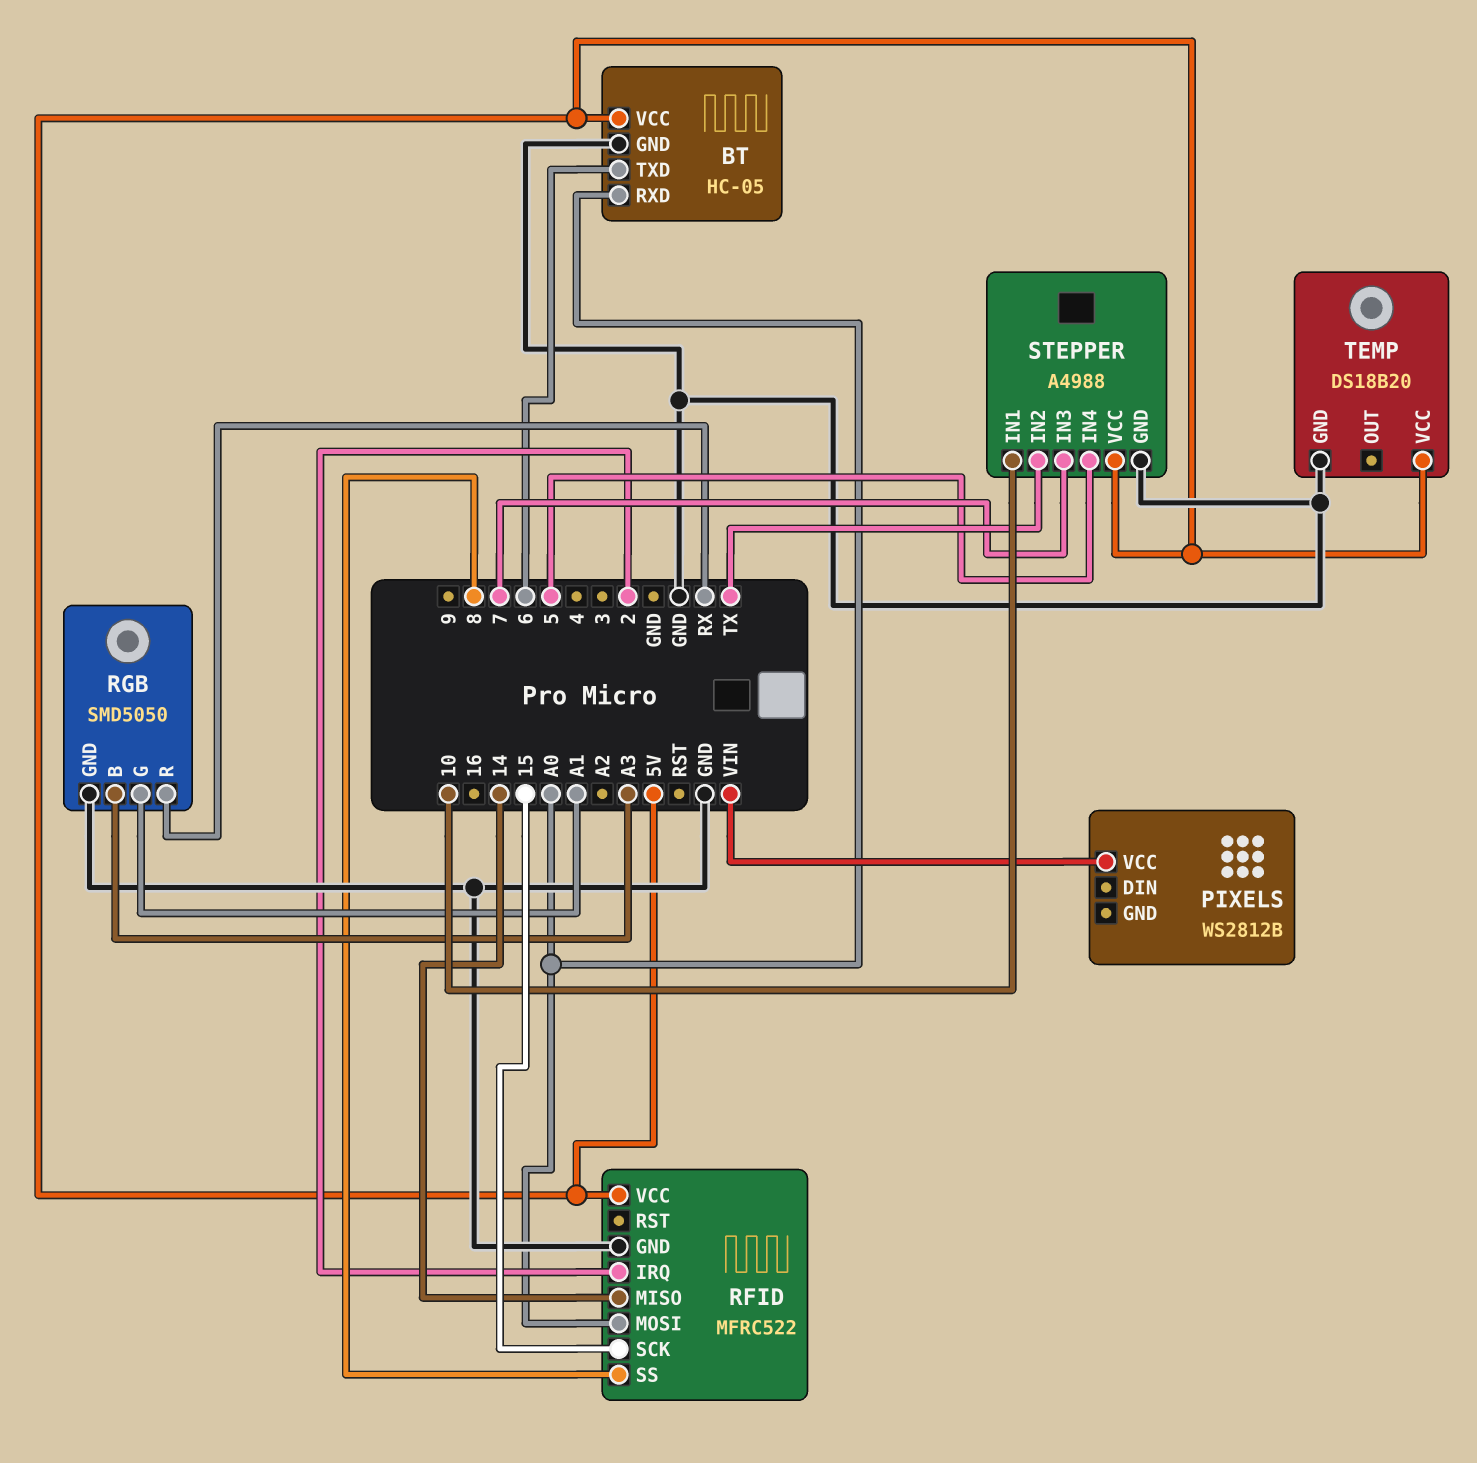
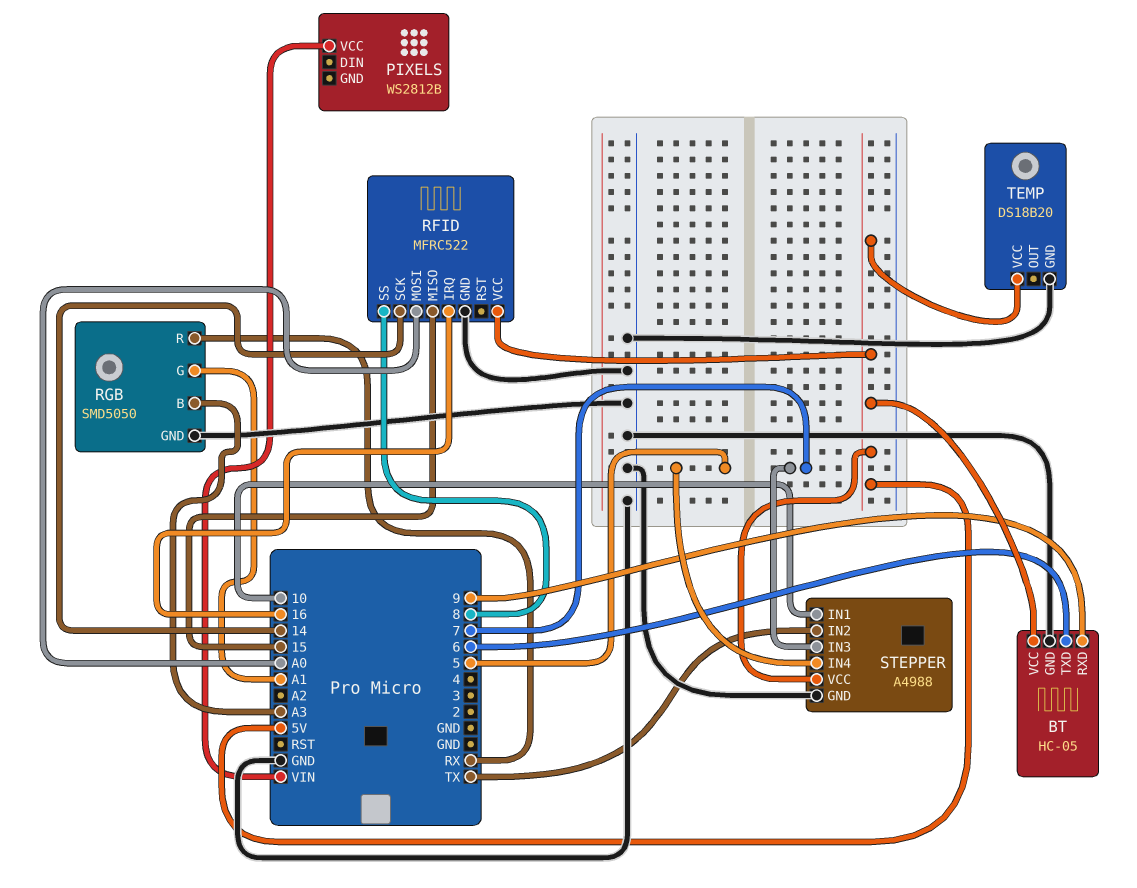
BT pin RXD: A0 -> 9
RFID pin IRQ: 2 -> 16
RFID pin MISO: 14 -> 15
RFID pin SCK: 15 -> 14

